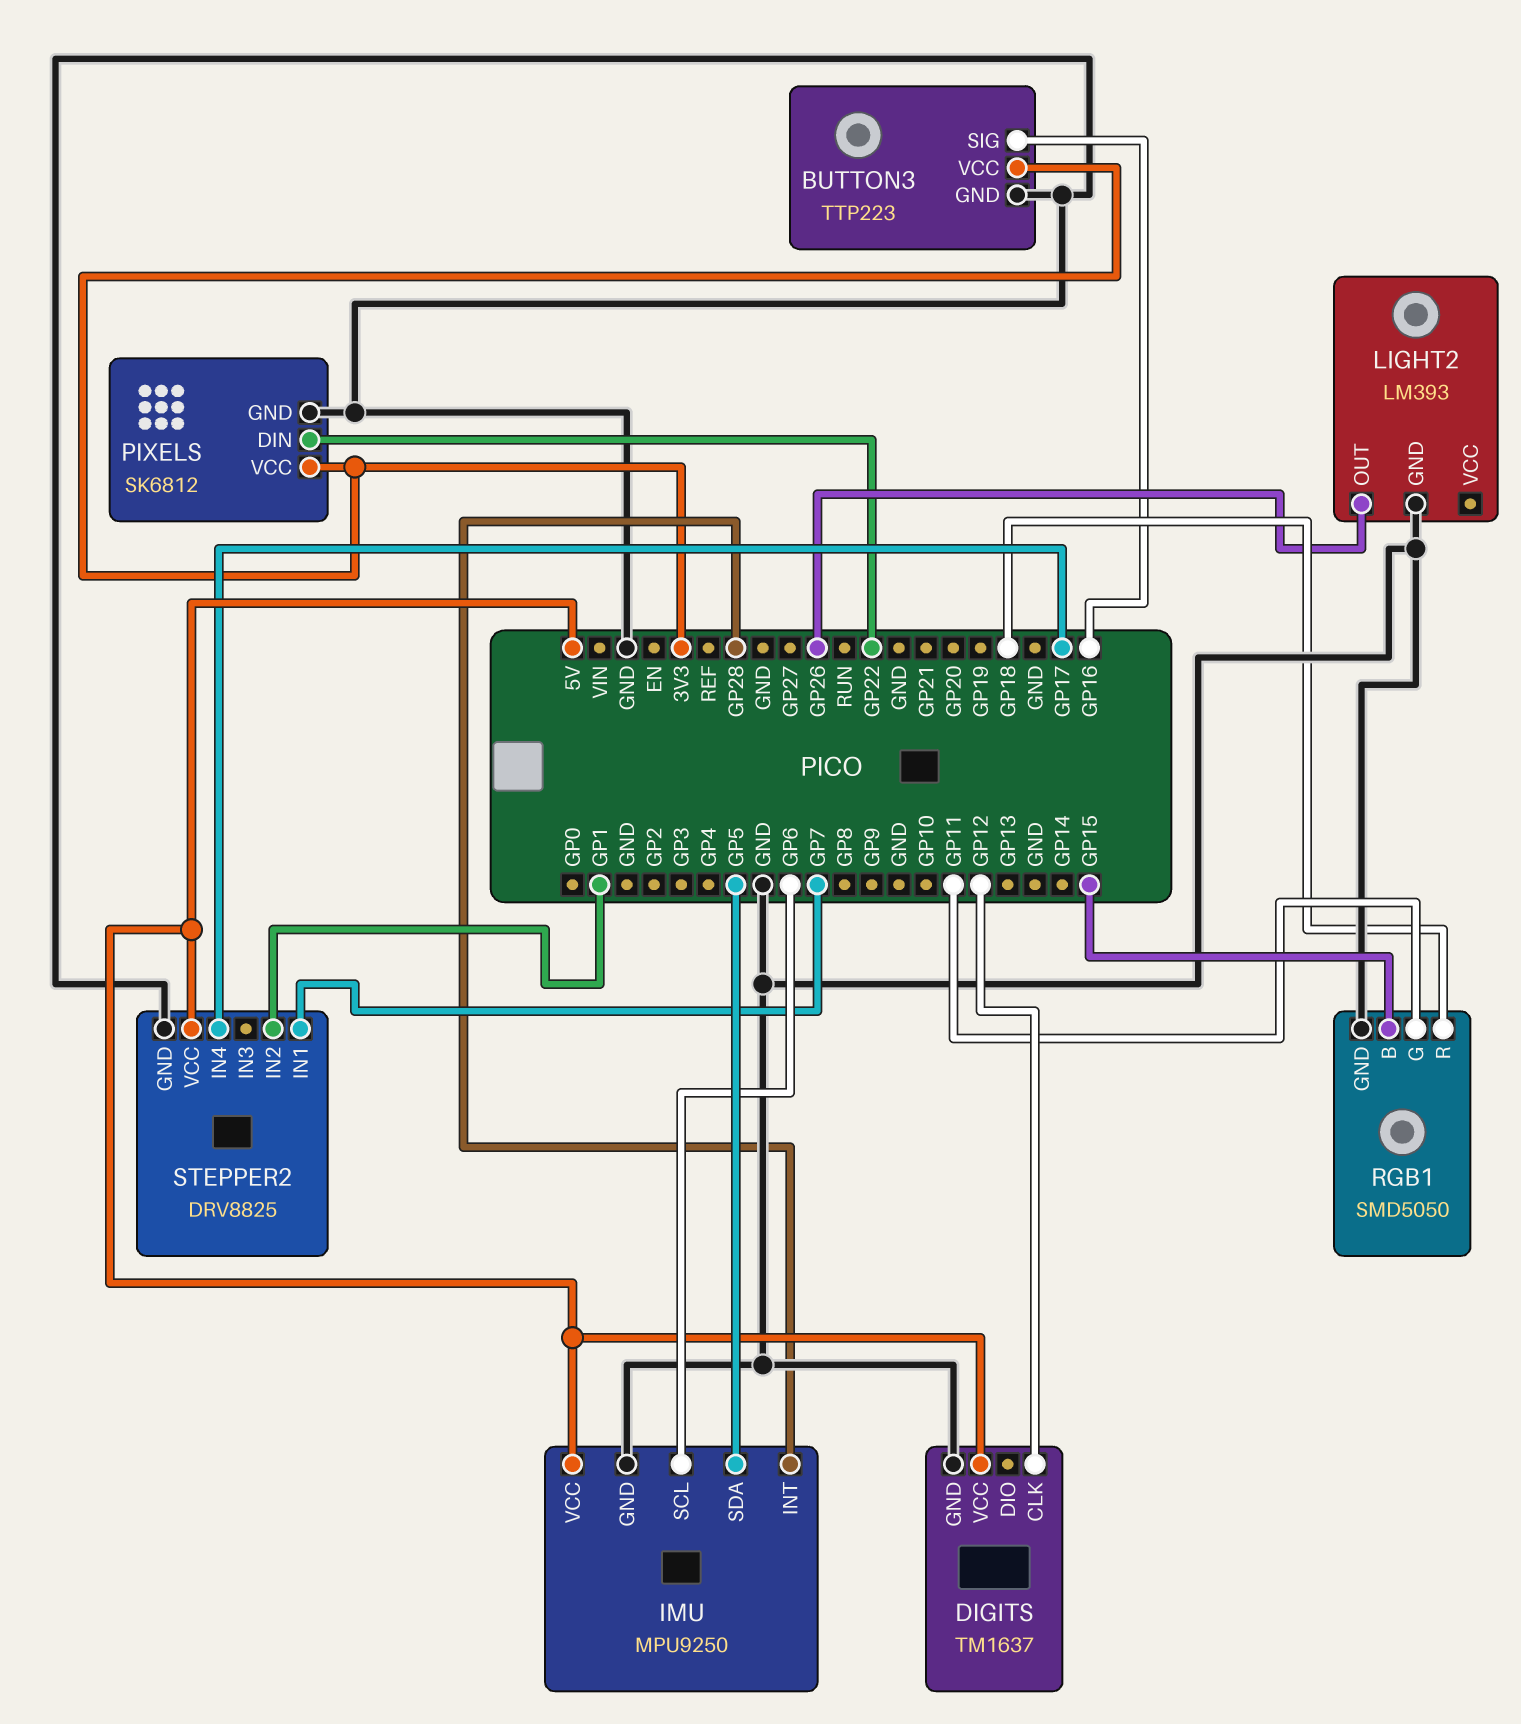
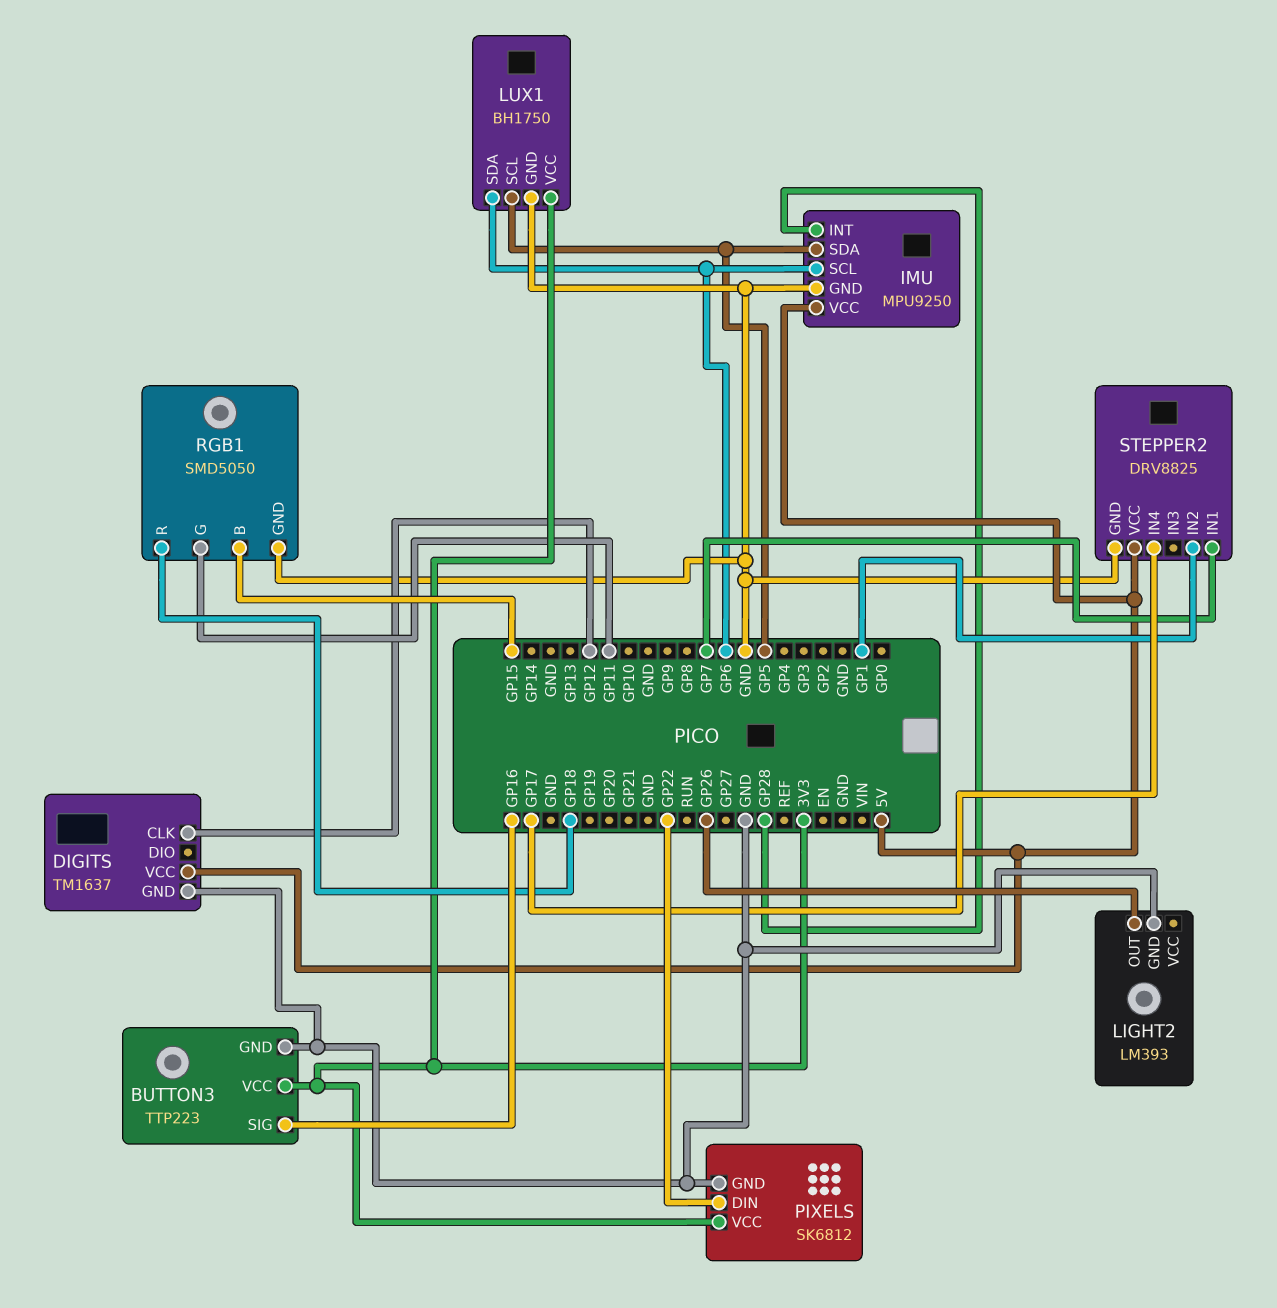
LUX1: none -> BH1750
LUX1 pin GND: none -> GND
LUX1 pin SCL: none -> GP5
LUX1 pin SDA: none -> GP6
LUX1 pin VCC: none -> 3V3

